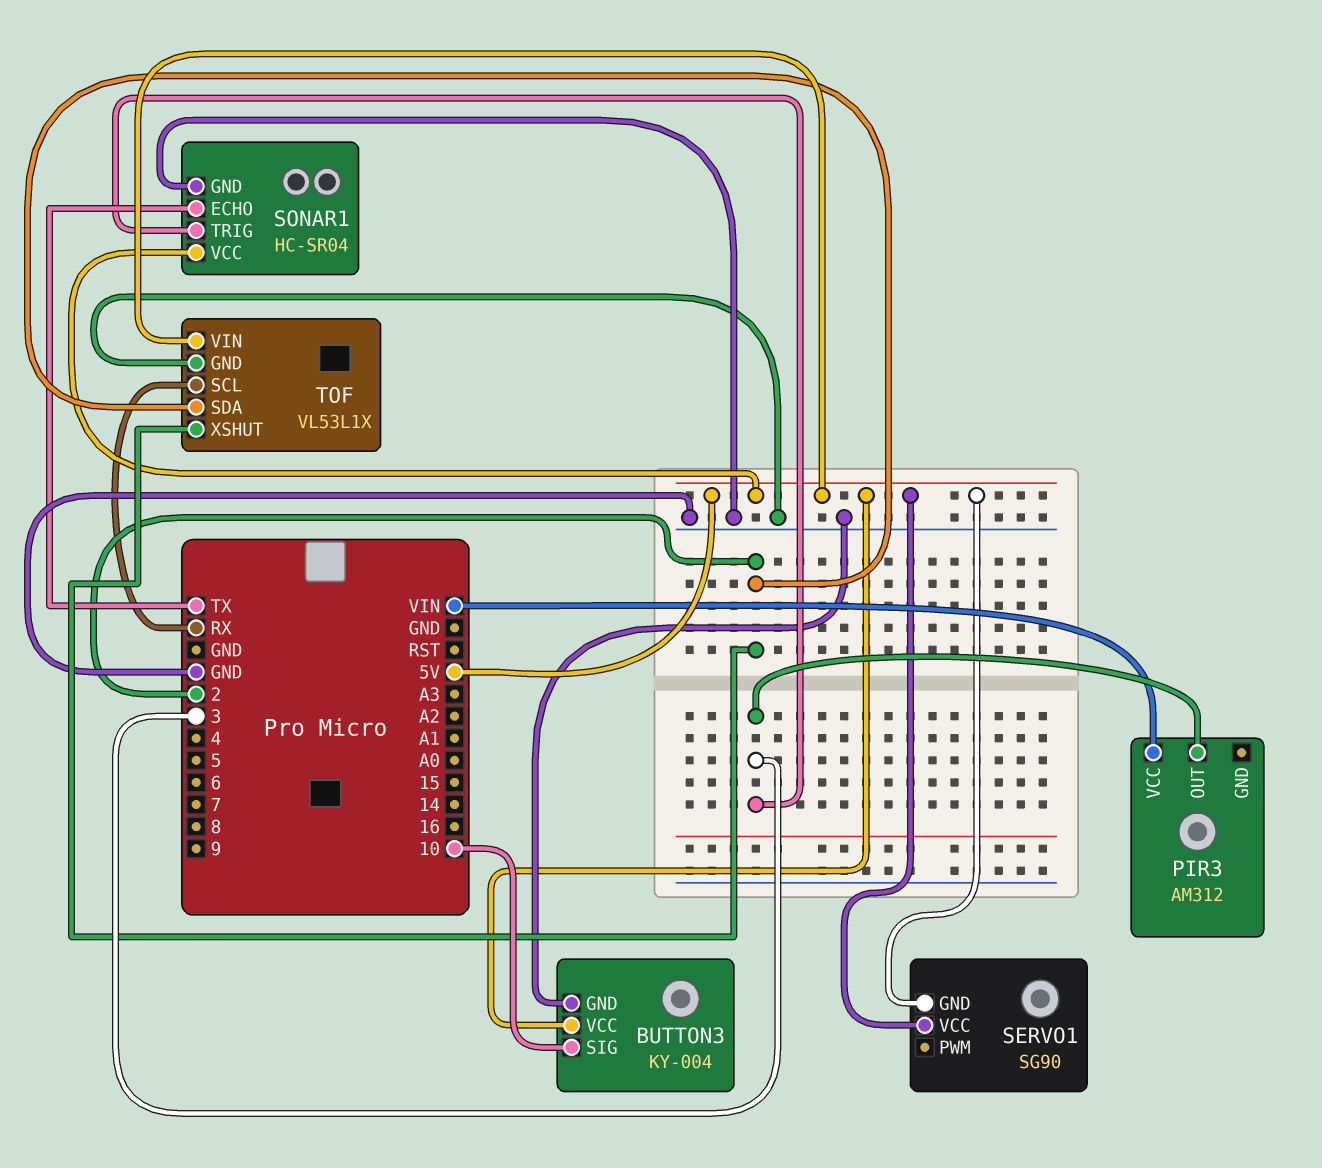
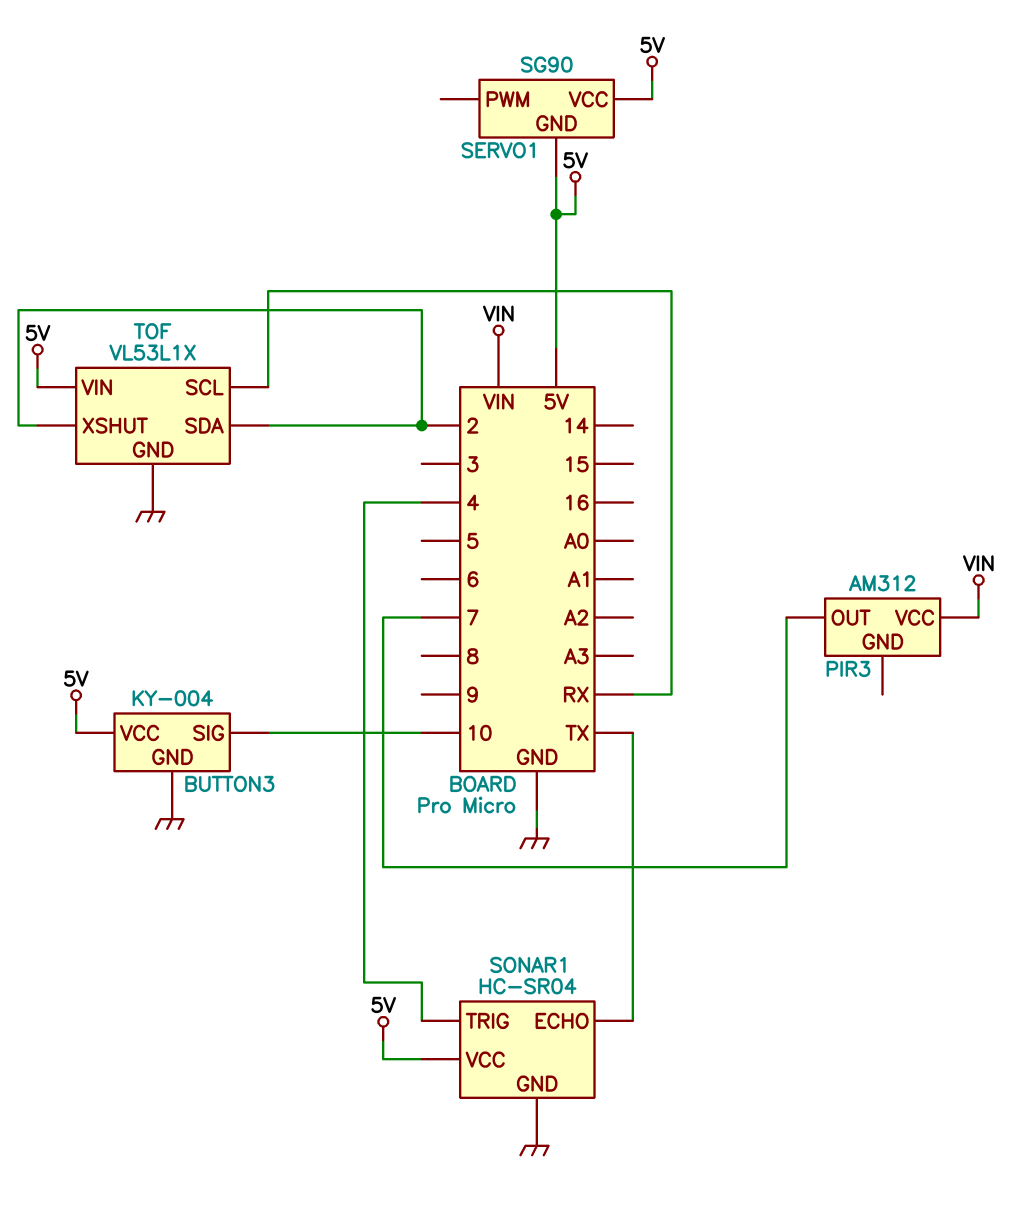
PIR3 pin OUT: 3 -> 7
SONAR1 pin TRIG: 3 -> 4

